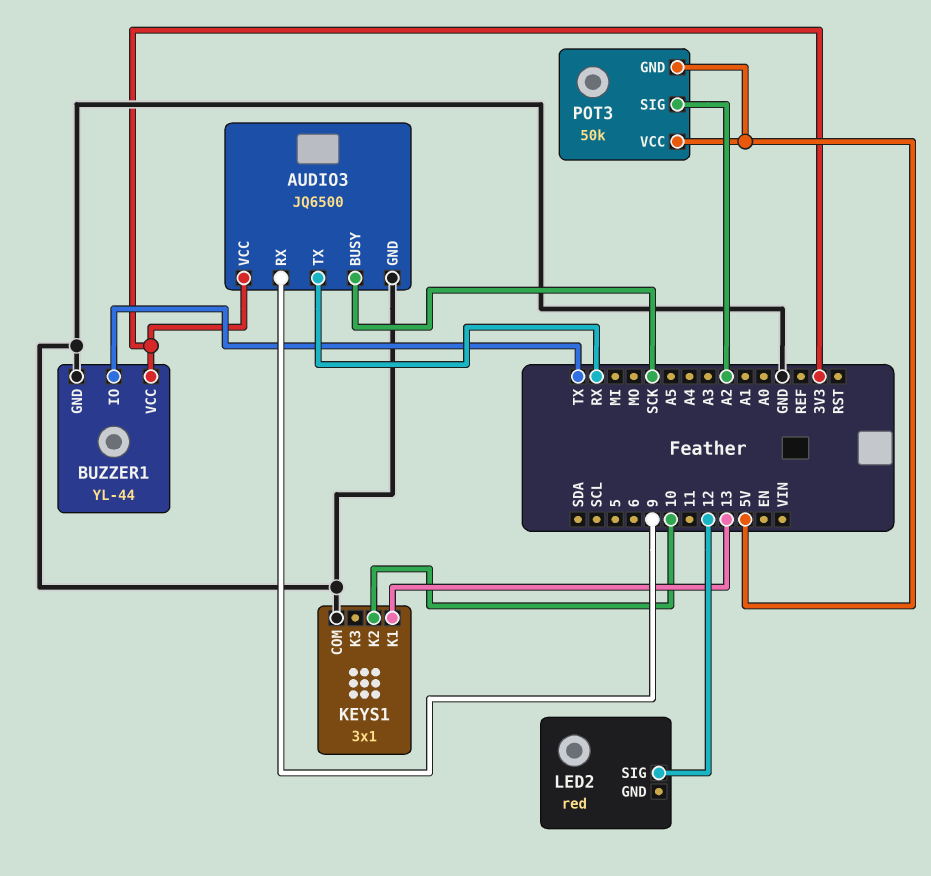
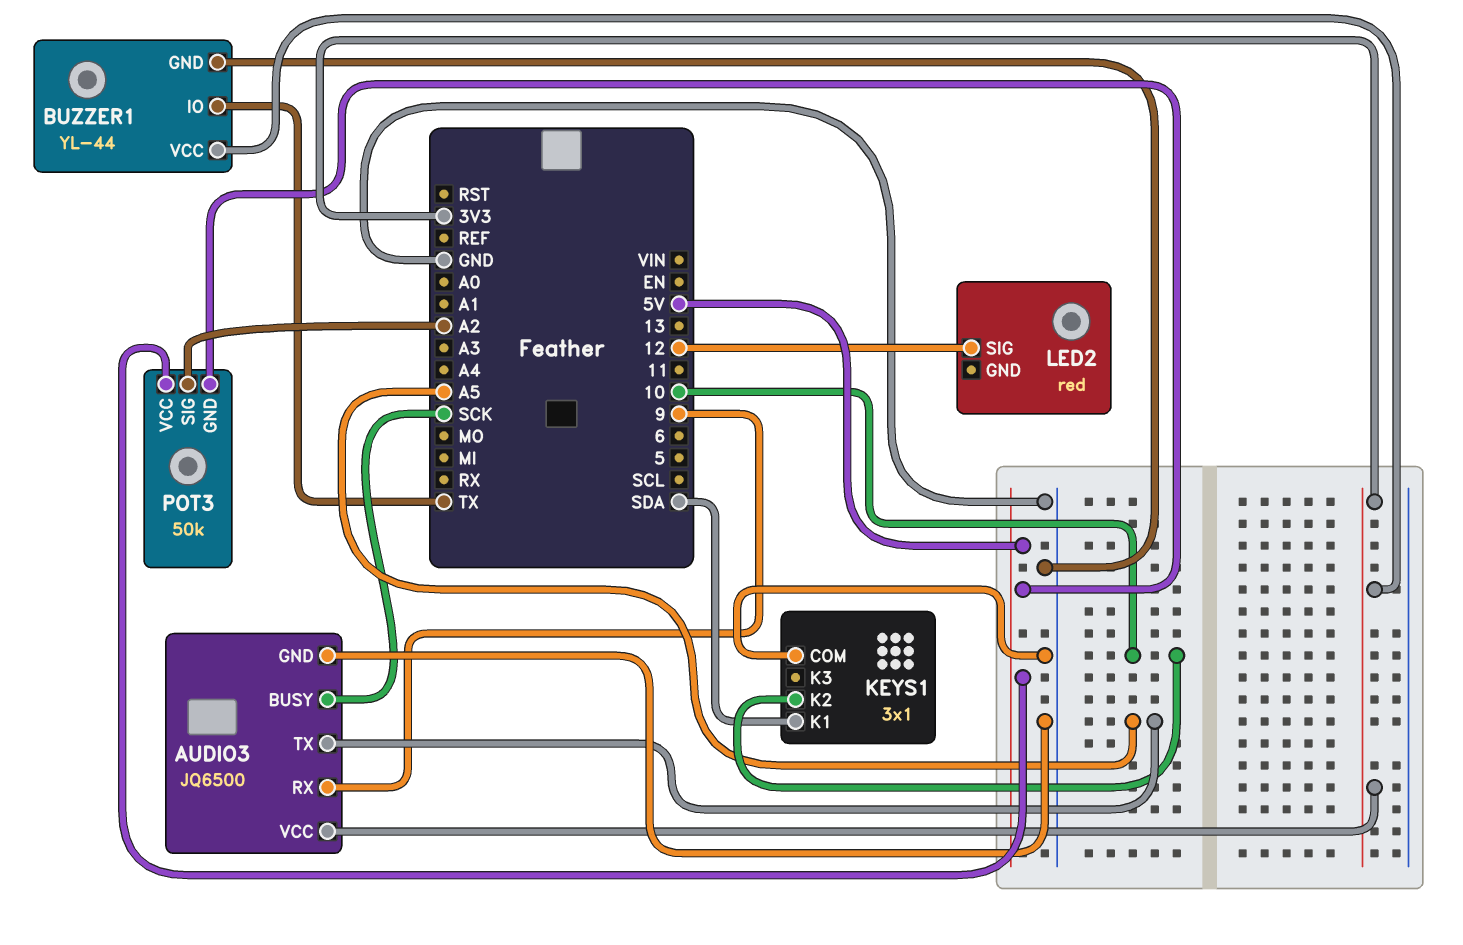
AUDIO3 pin TX: RX -> A5
KEYS1 pin K1: 13 -> SDA

